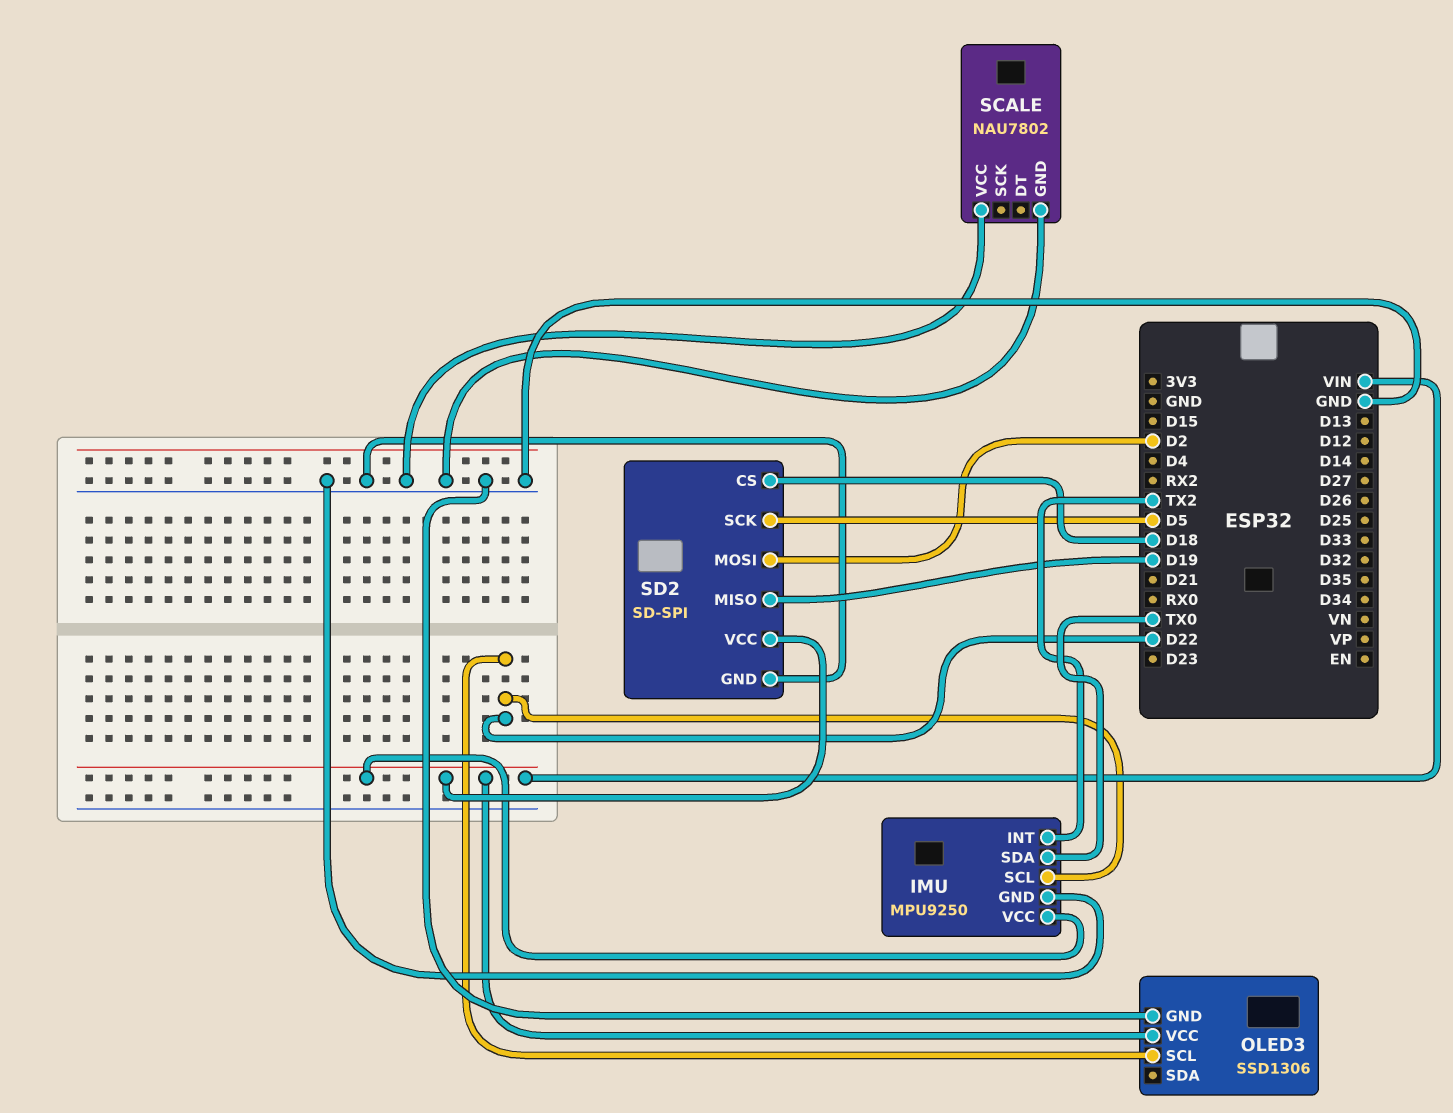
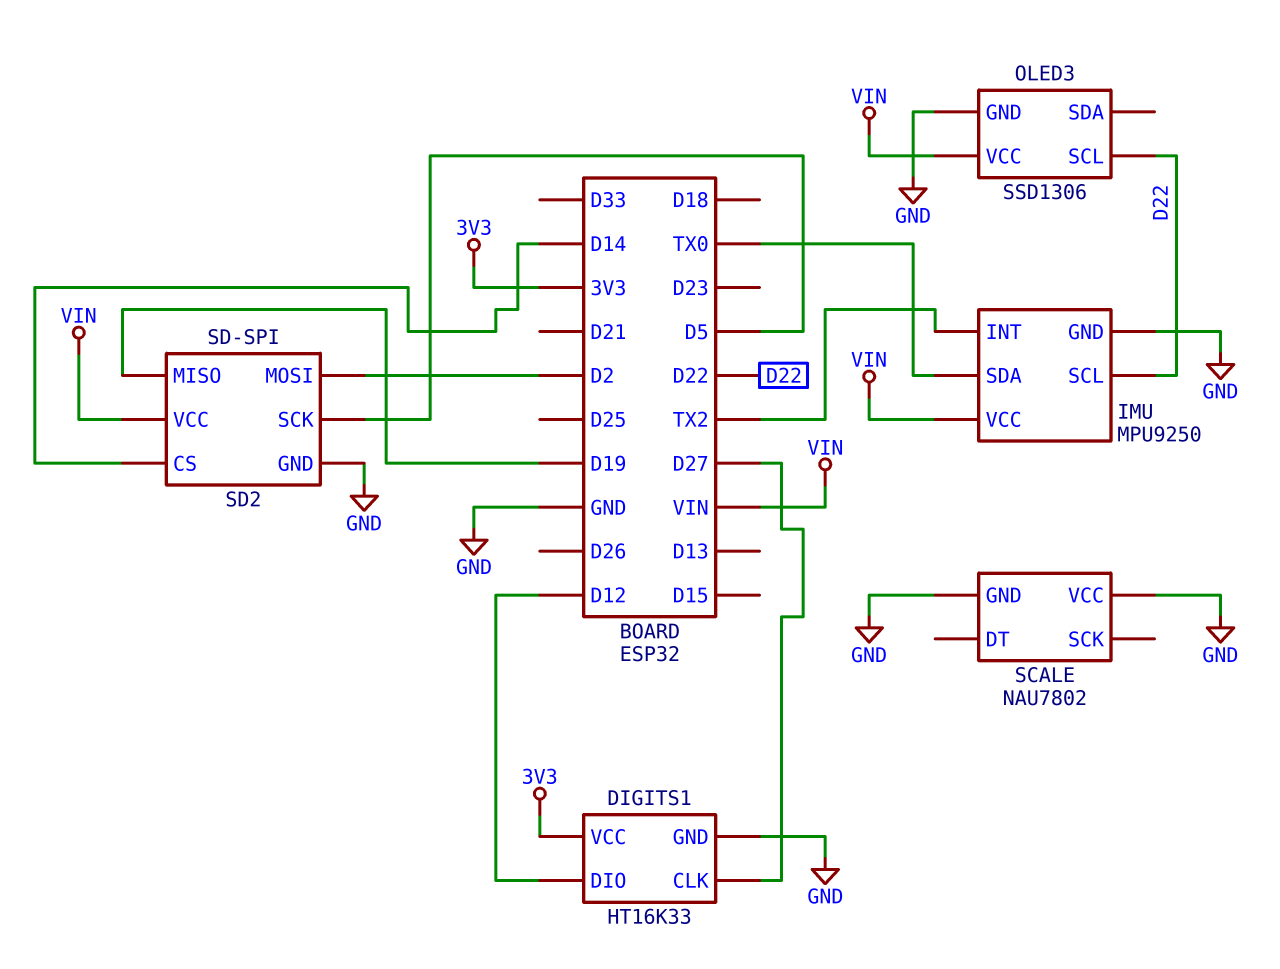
DIGITS1: none -> HT16K33
DIGITS1 pin CLK: none -> D27
DIGITS1 pin DIO: none -> D12
DIGITS1 pin GND: none -> GND
DIGITS1 pin VCC: none -> 3V3
SD2 pin CS: D18 -> D14

